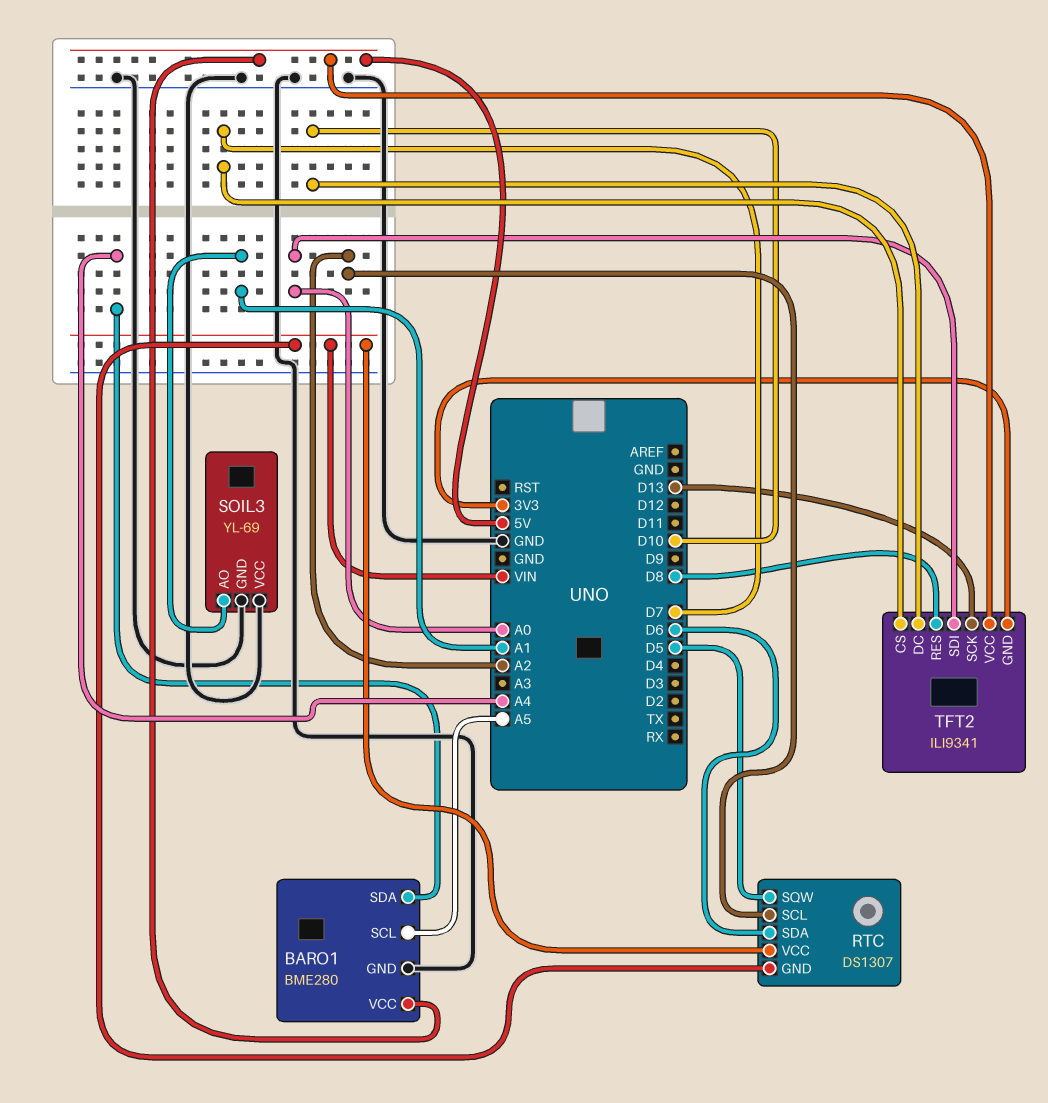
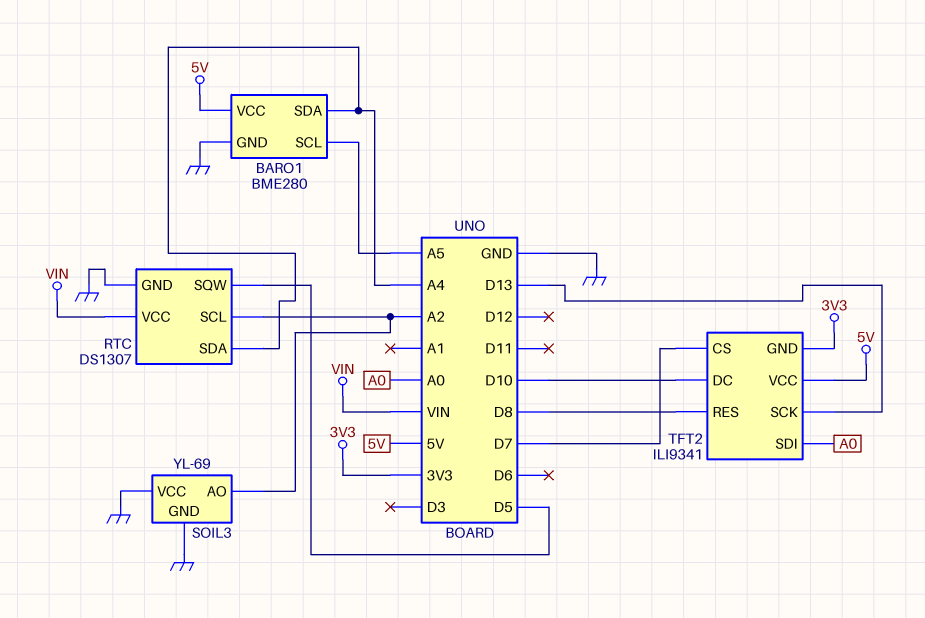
RTC pin GND: VIN -> GND
RTC pin SDA: D6 -> A4
SOIL3 pin AO: A1 -> A2

